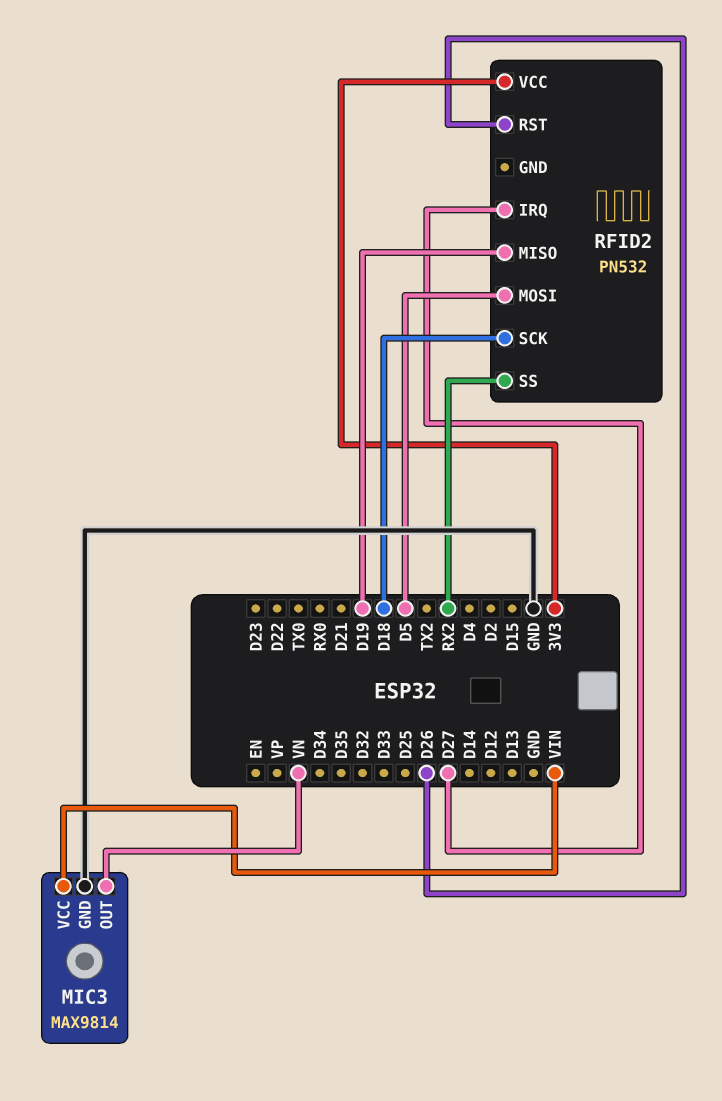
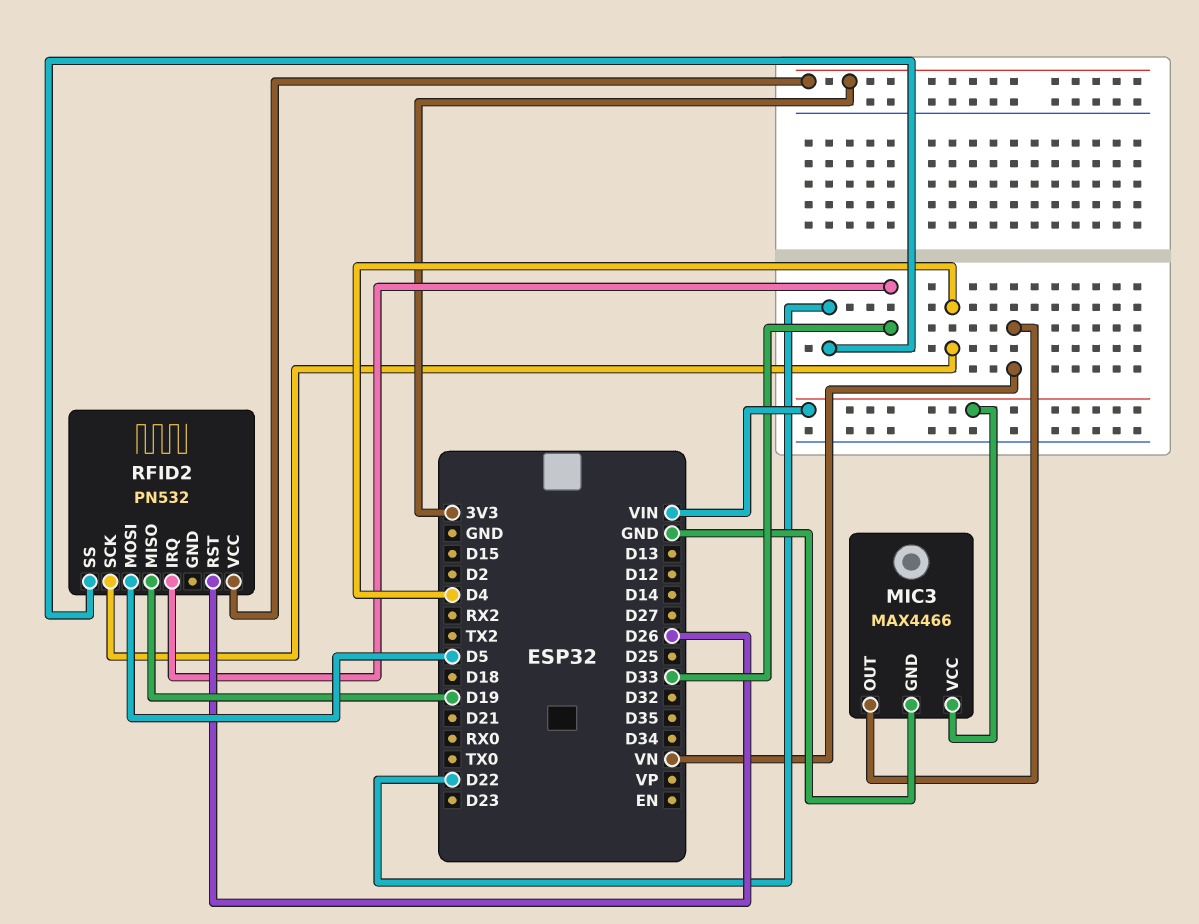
MIC3: MAX9814 -> MAX4466
RFID2 pin IRQ: D27 -> D33
RFID2 pin SCK: D18 -> D4
RFID2 pin SS: RX2 -> D22

